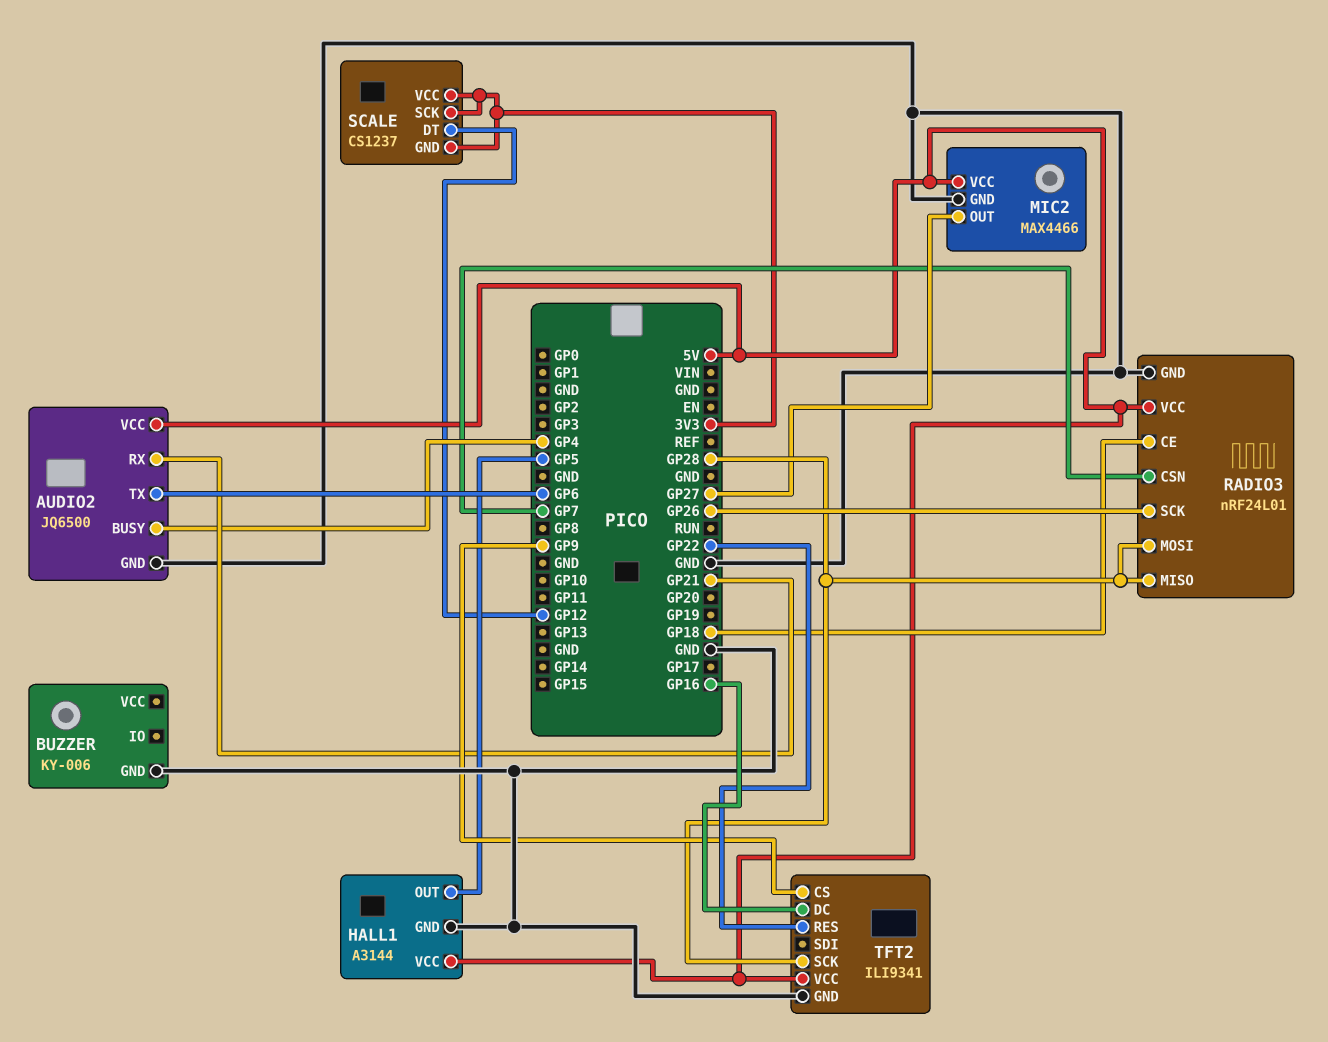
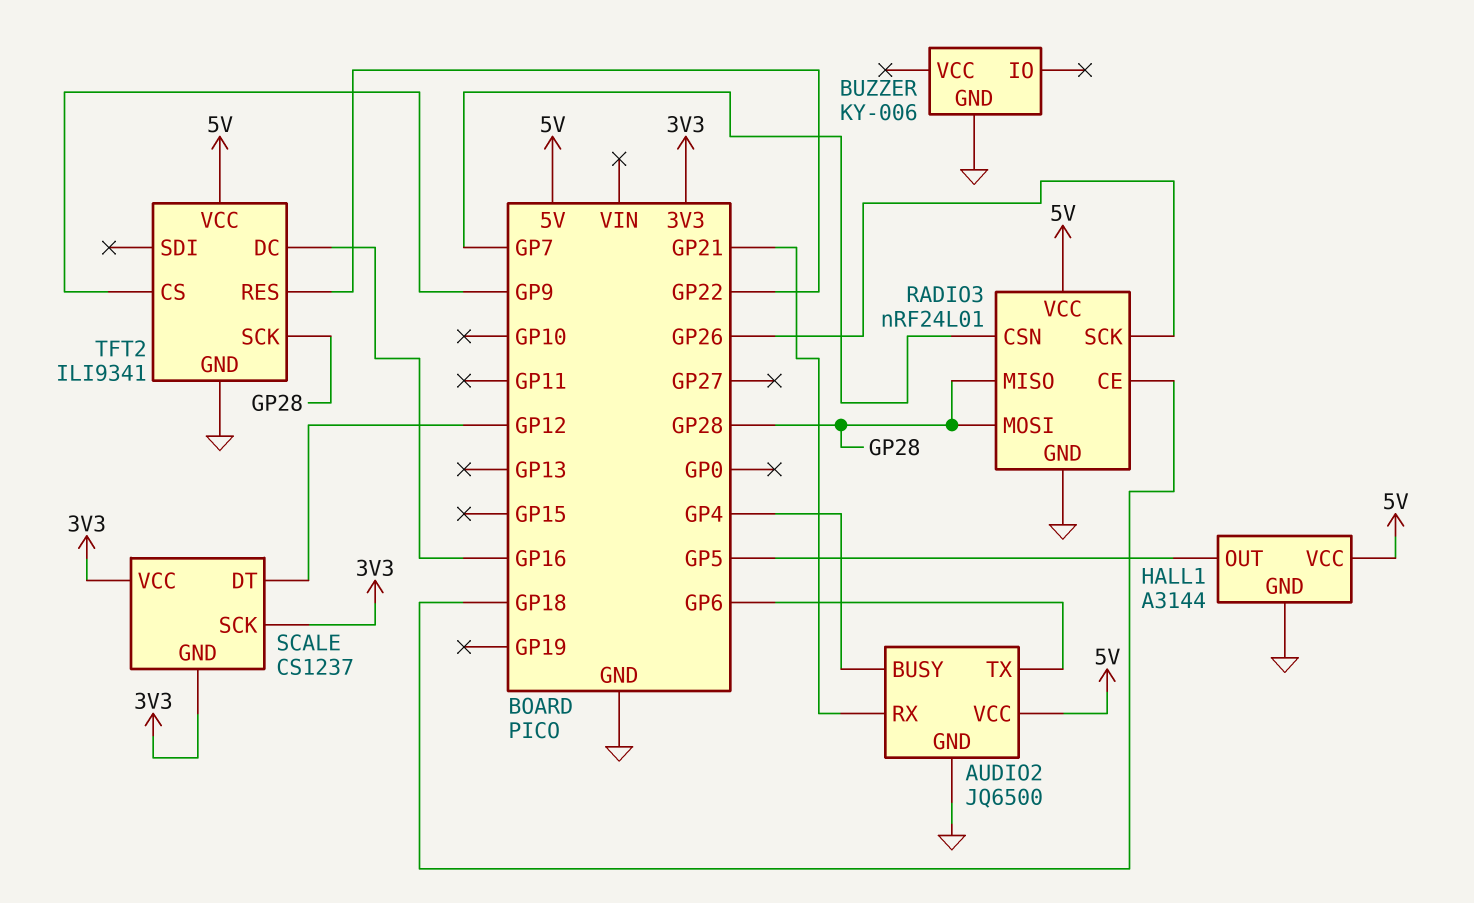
MIC2: MAX4466 -> none
MIC2 pin GND: GND -> none
MIC2 pin OUT: GP27 -> none
MIC2 pin VCC: 5V -> none

